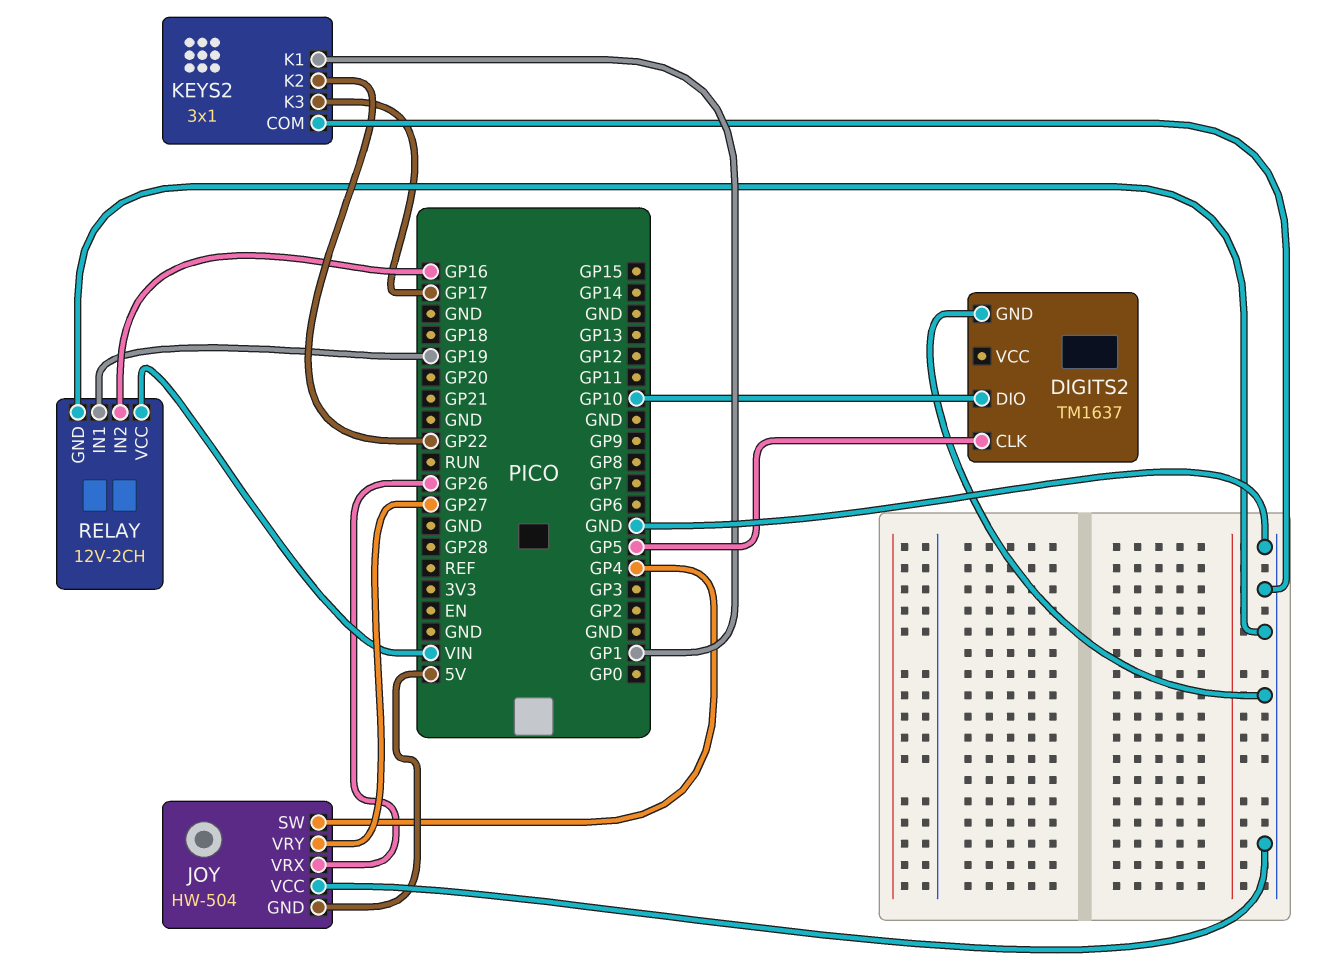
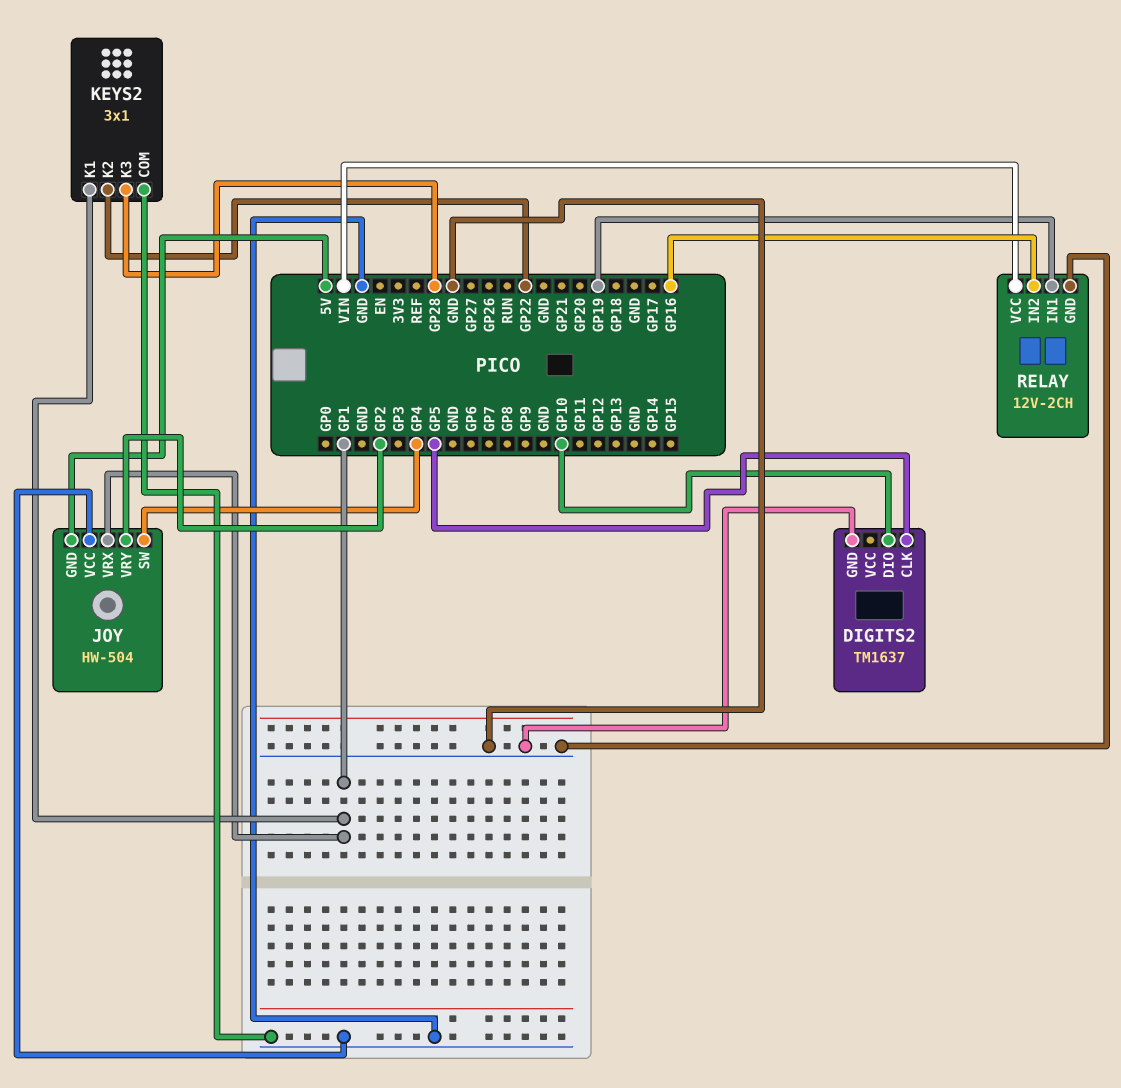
JOY pin VRX: GP26 -> GP1
JOY pin VRY: GP27 -> GP2
KEYS2 pin K3: GP17 -> GP28

